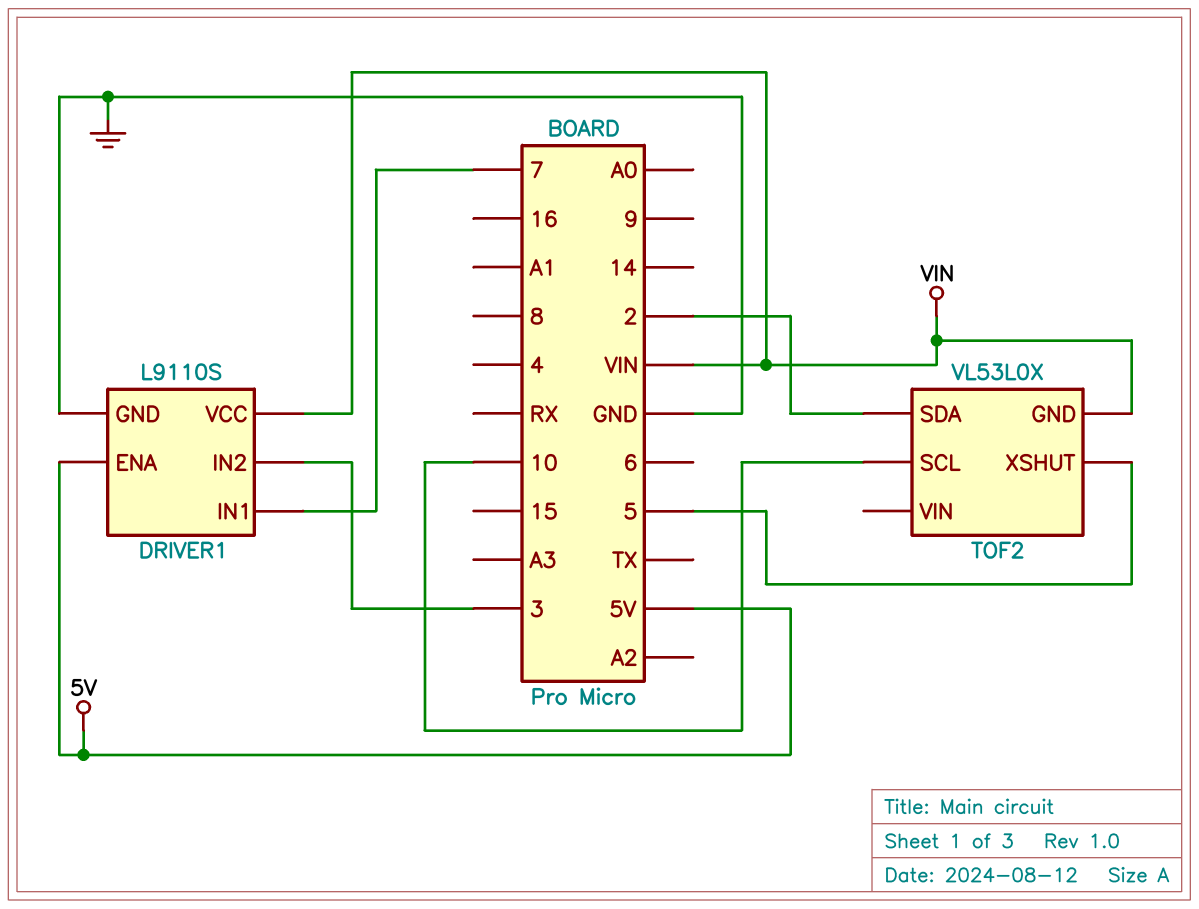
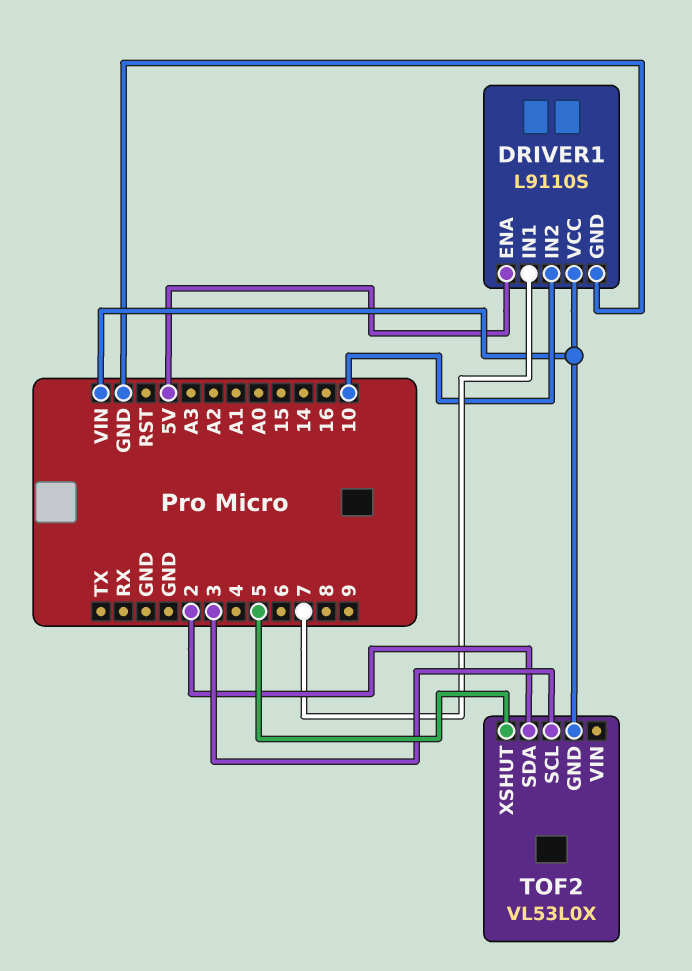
DRIVER1 pin IN2: 3 -> 10
TOF2 pin SCL: 10 -> 3

